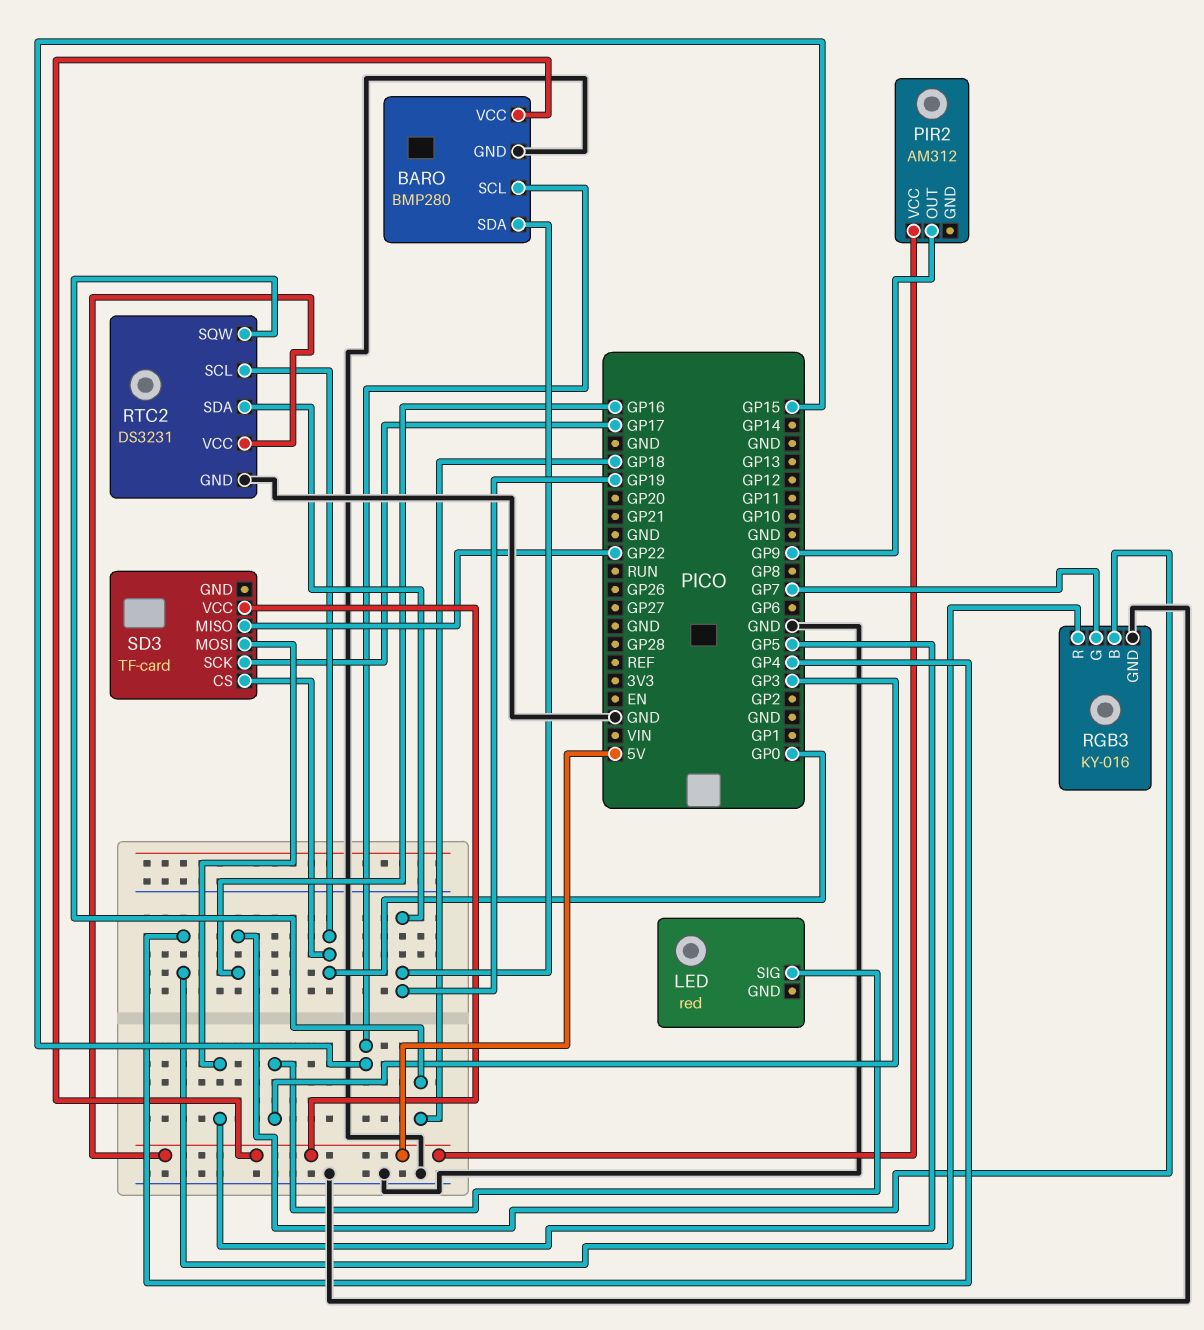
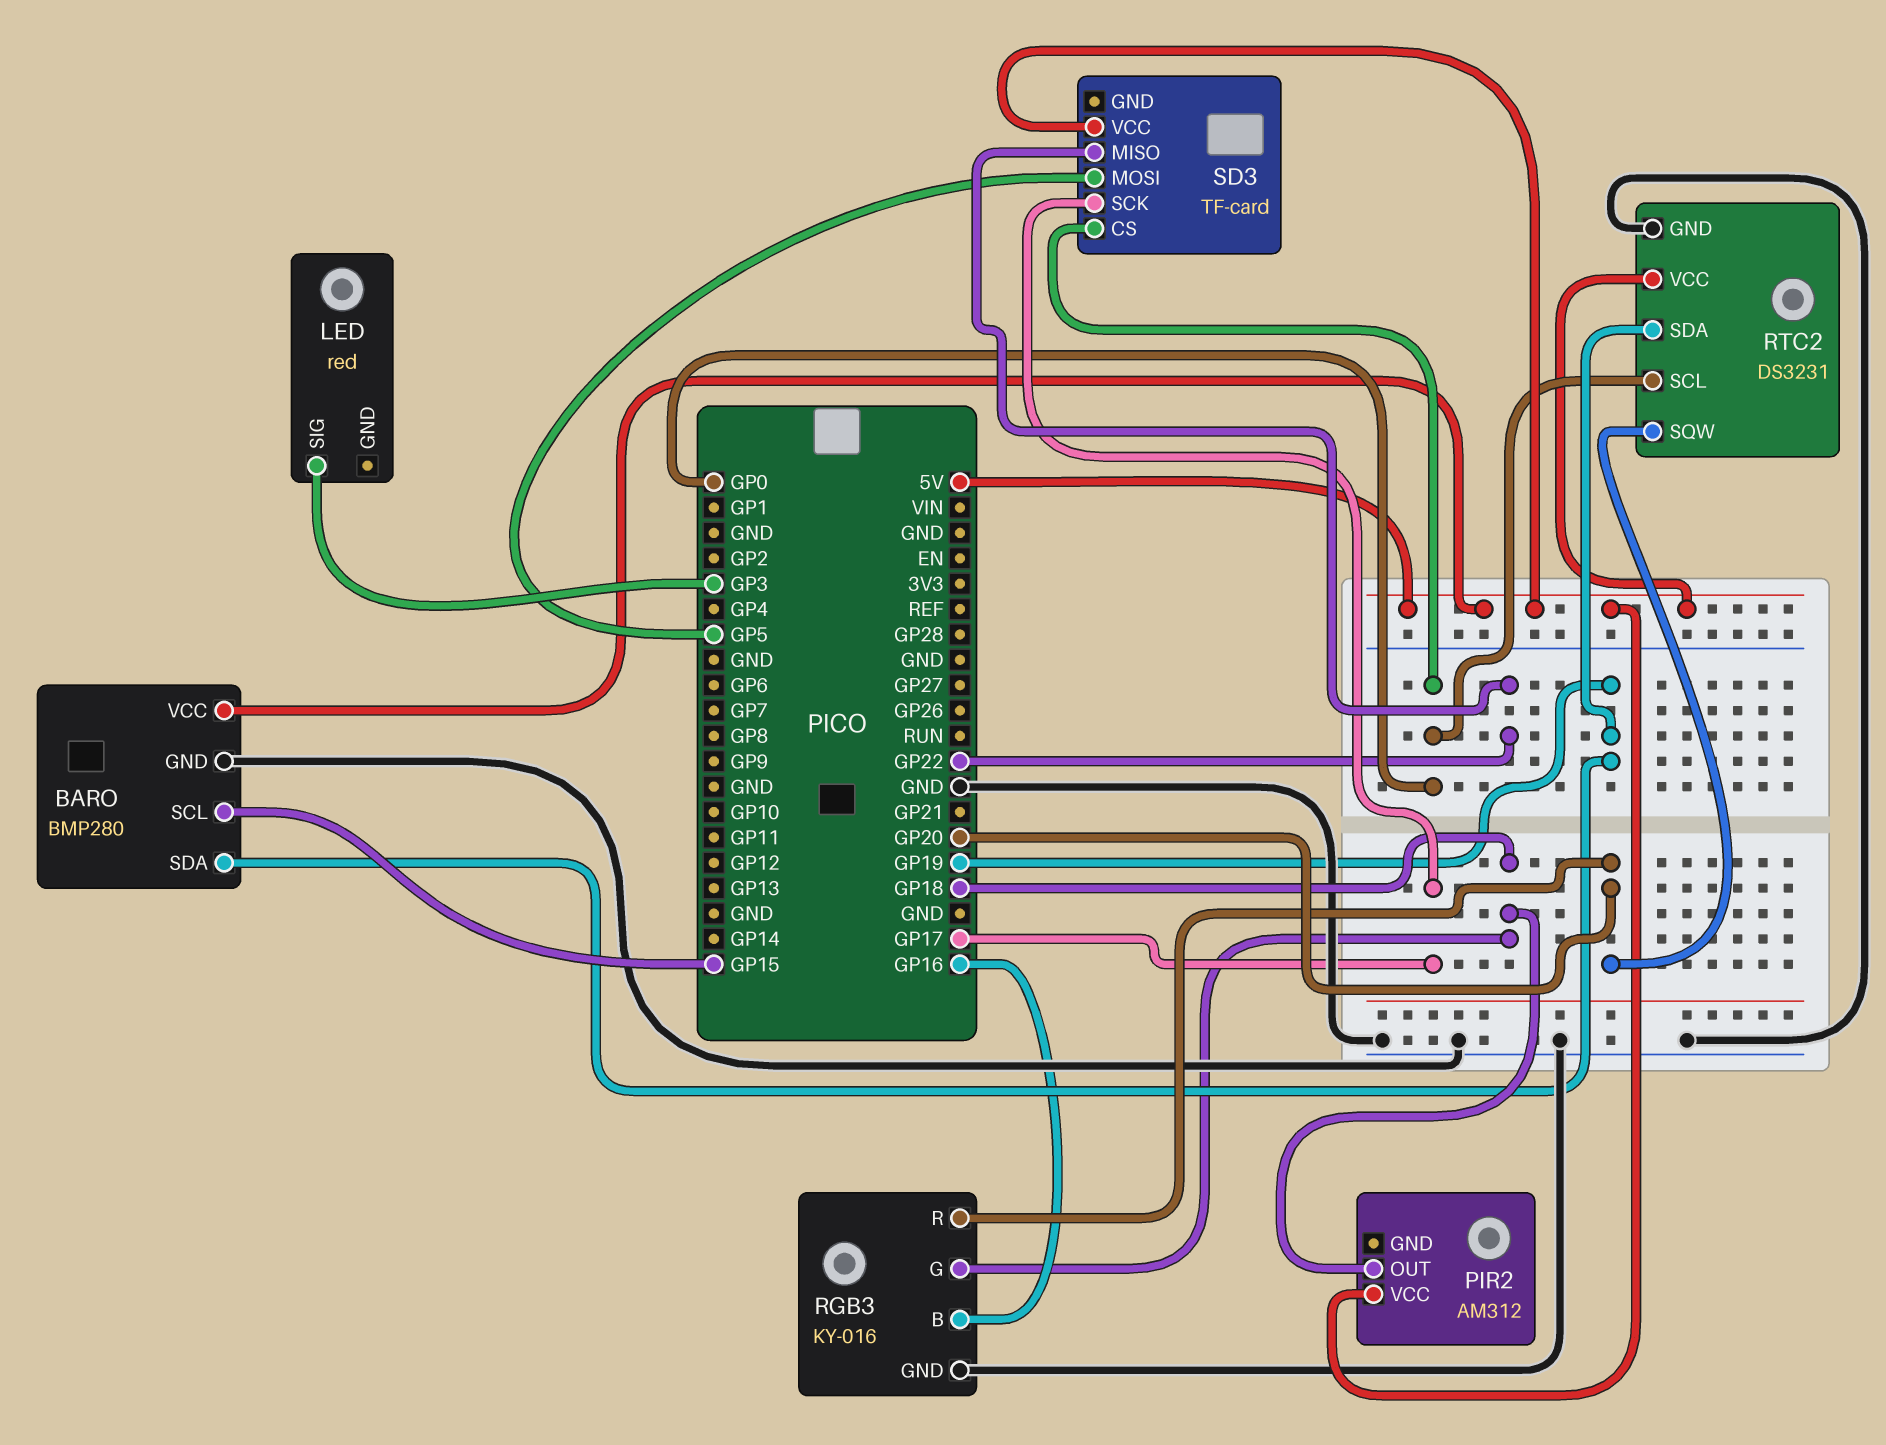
PIR2 pin OUT: GP9 -> GP18
RGB3 pin G: GP7 -> GP18
RGB3 pin R: GP4 -> GP20
RTC2 pin SQW: GP18 -> GP20

